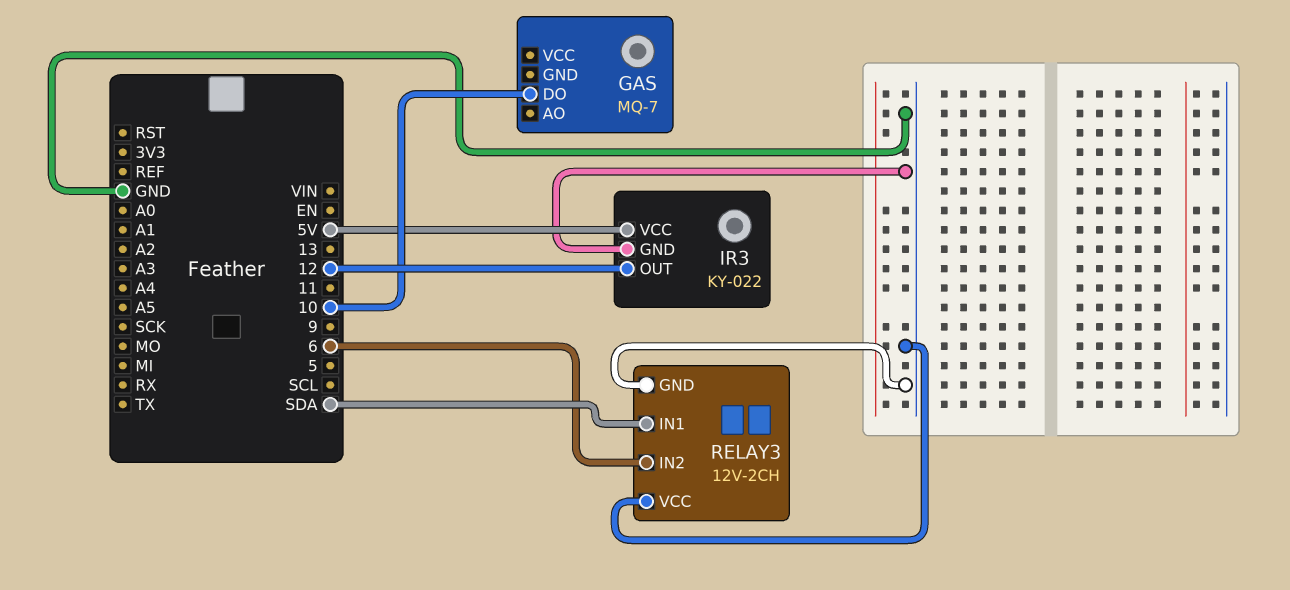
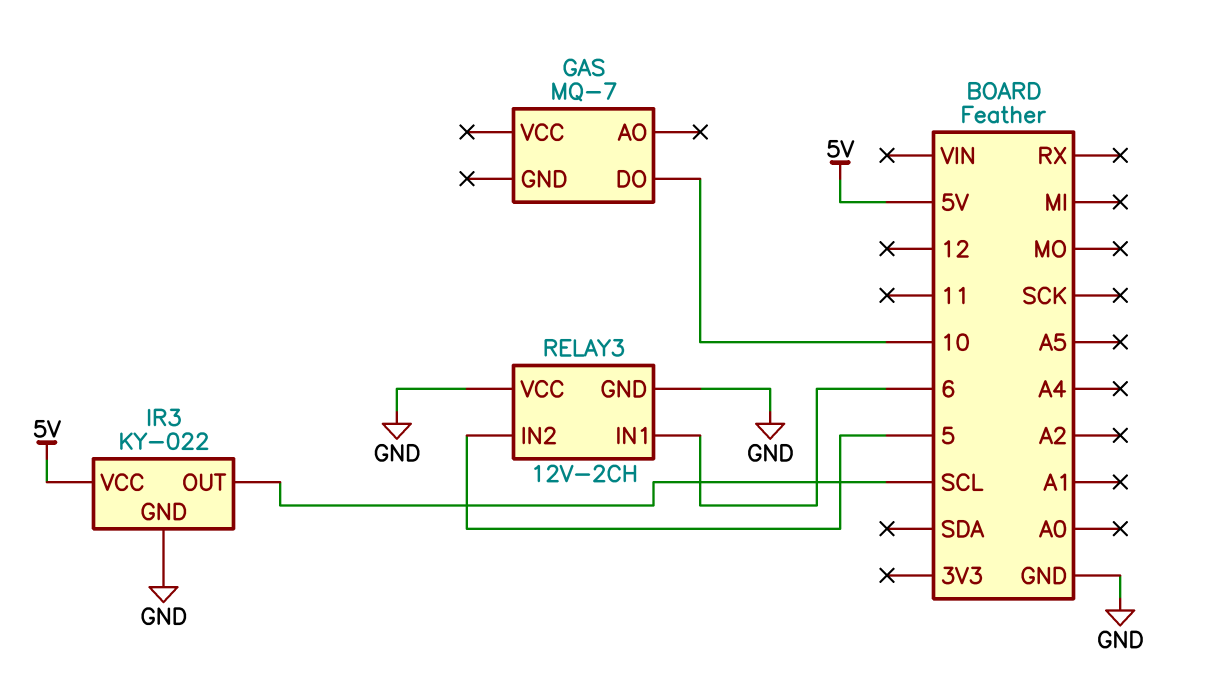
IR3 pin OUT: 12 -> SCL
RELAY3 pin IN1: SDA -> 6
RELAY3 pin IN2: 6 -> 5

